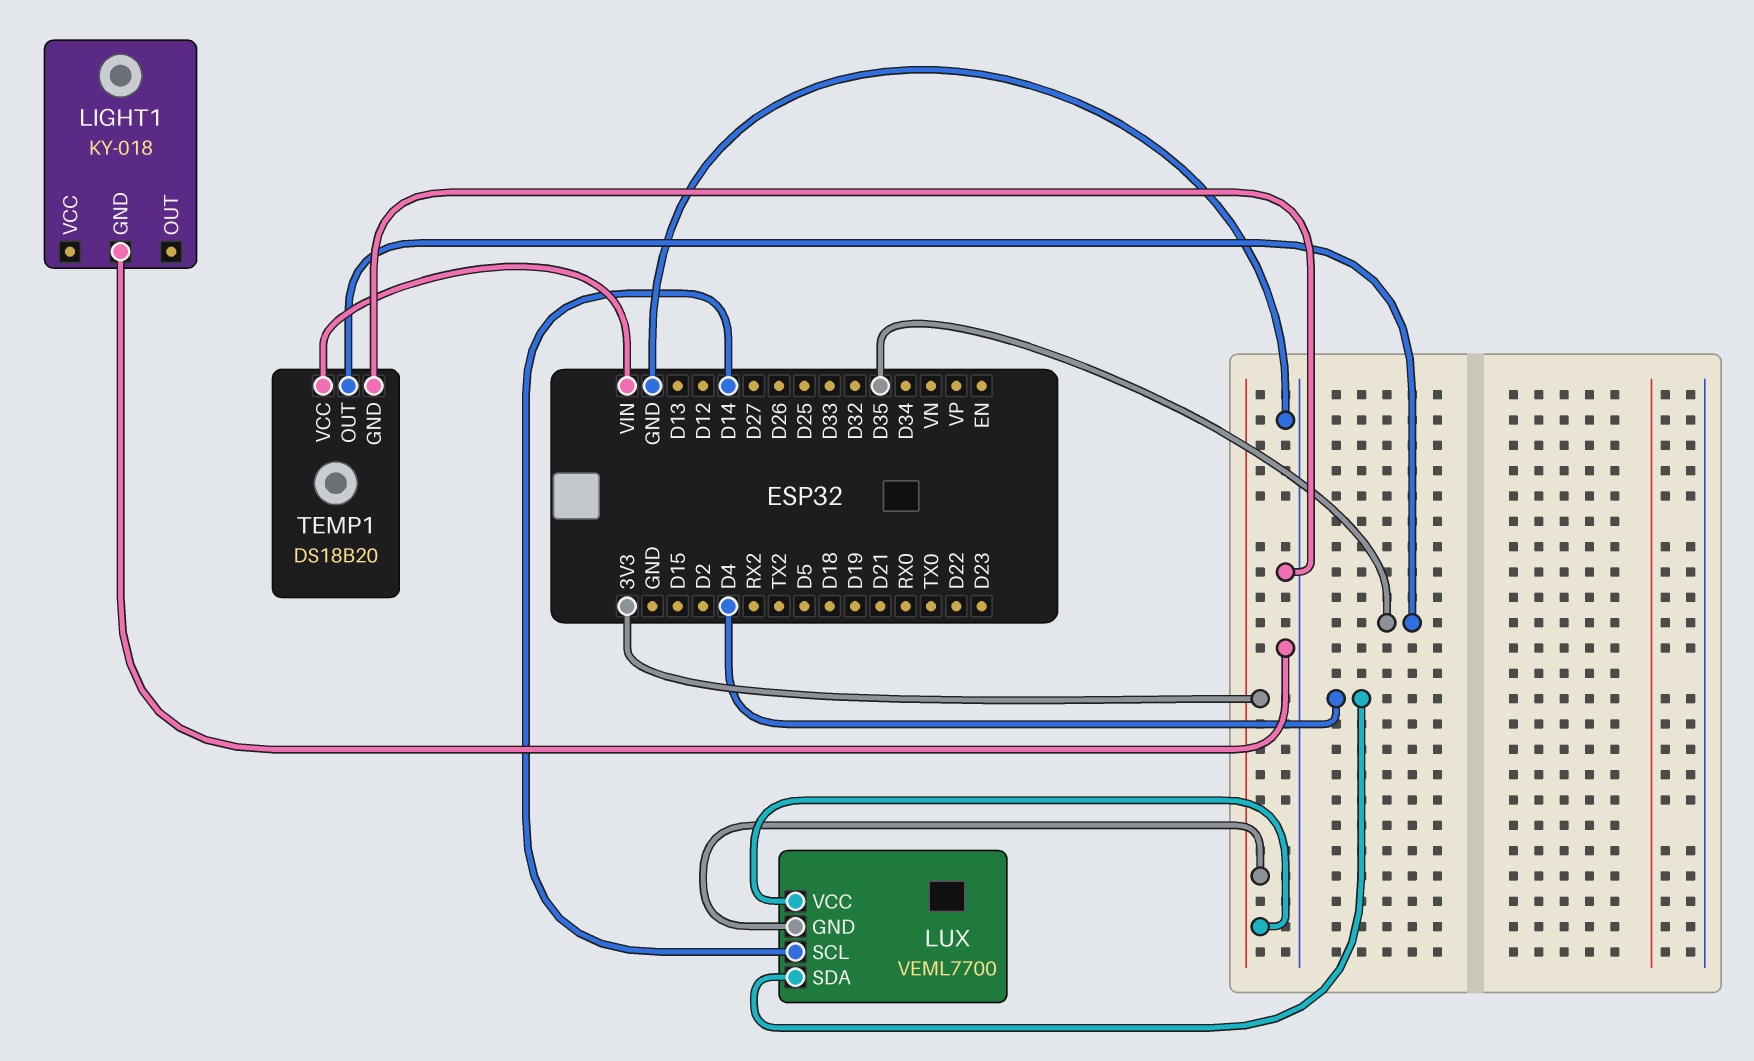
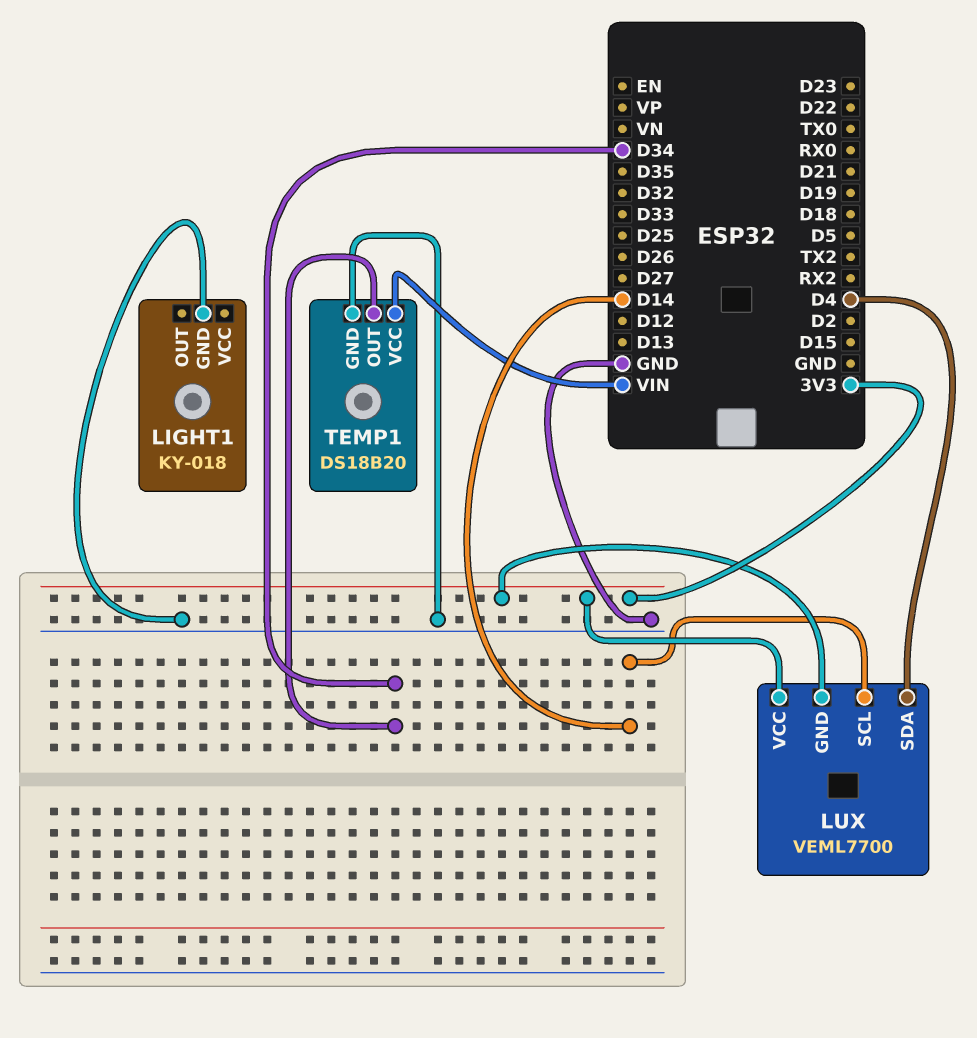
TEMP1 pin OUT: D35 -> D34

